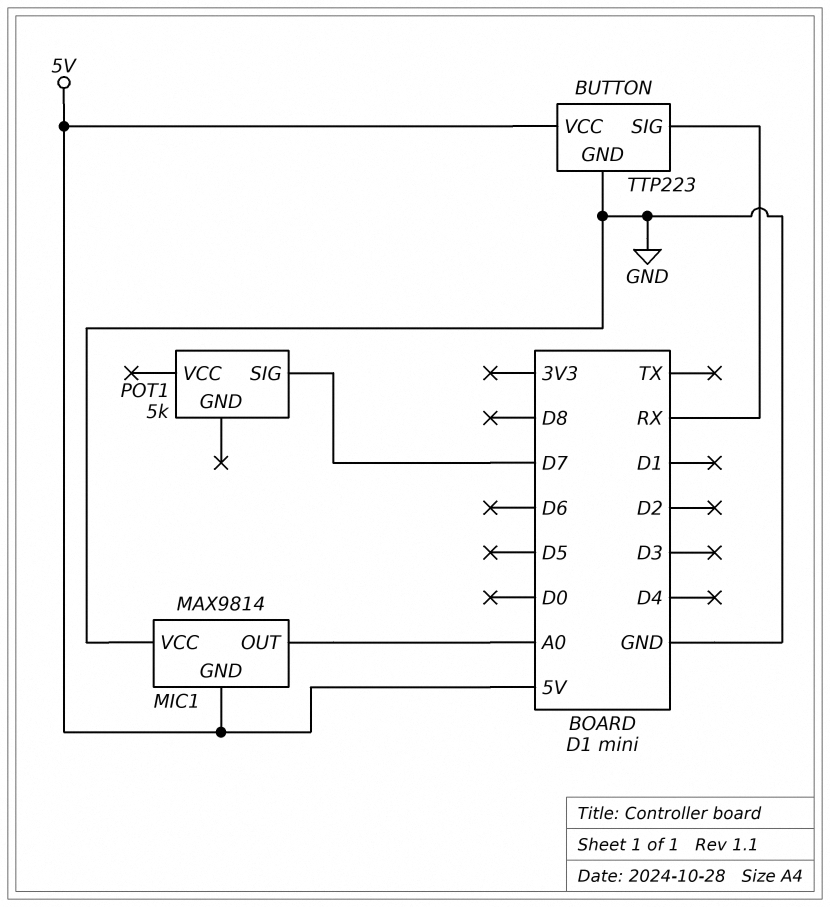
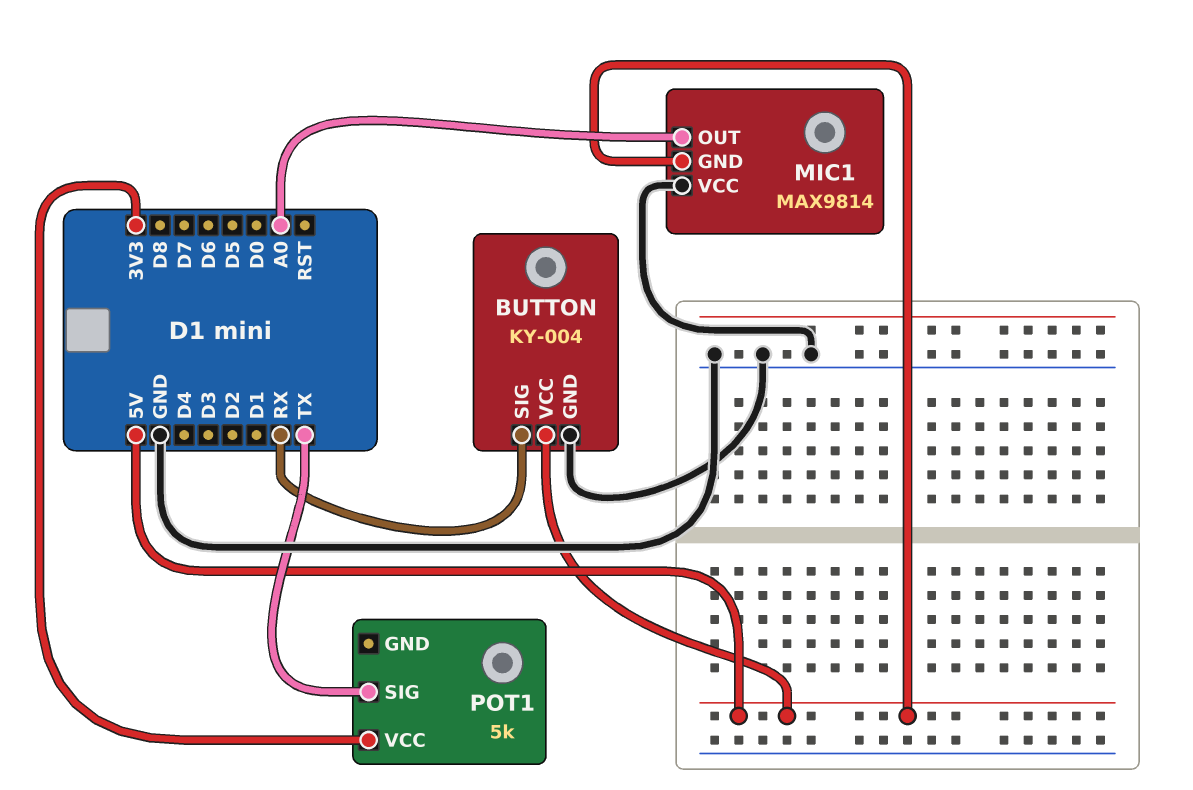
BUTTON: TTP223 -> KY-004
POT1 pin SIG: D7 -> TX
POT1 pin VCC: none -> 3V3

